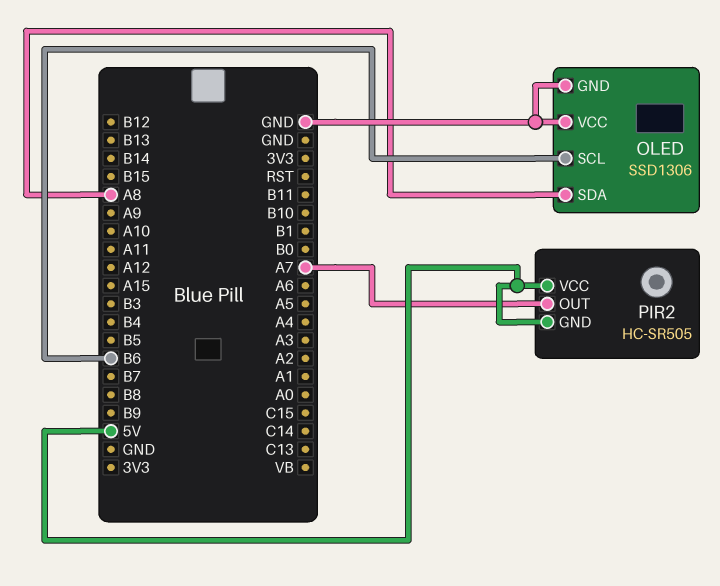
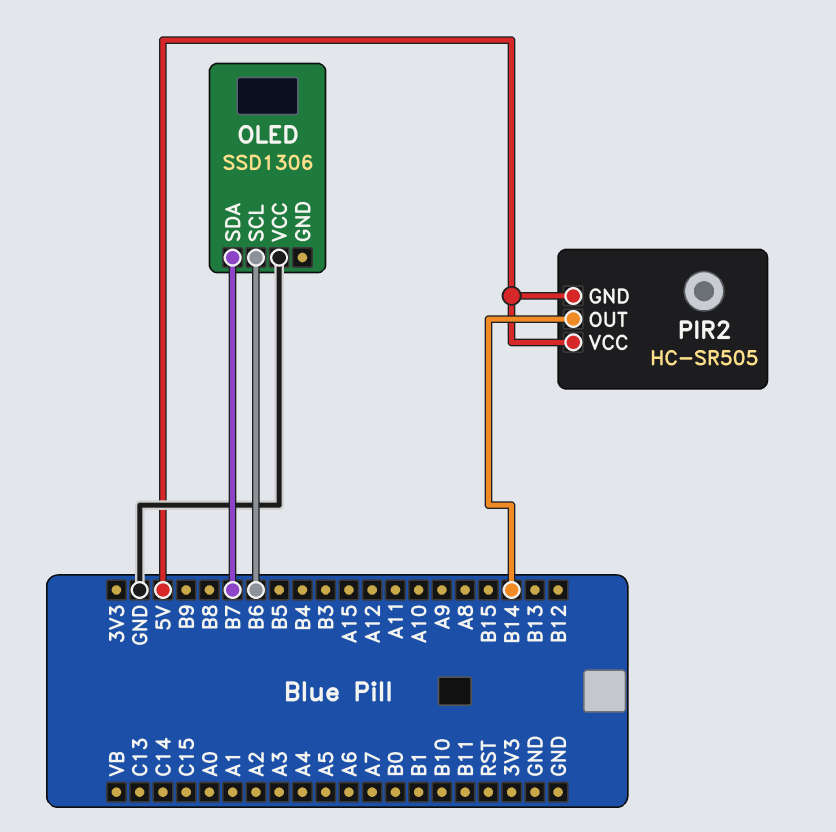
OLED pin GND: GND -> none
OLED pin SDA: A8 -> B7
PIR2 pin OUT: A7 -> B14

